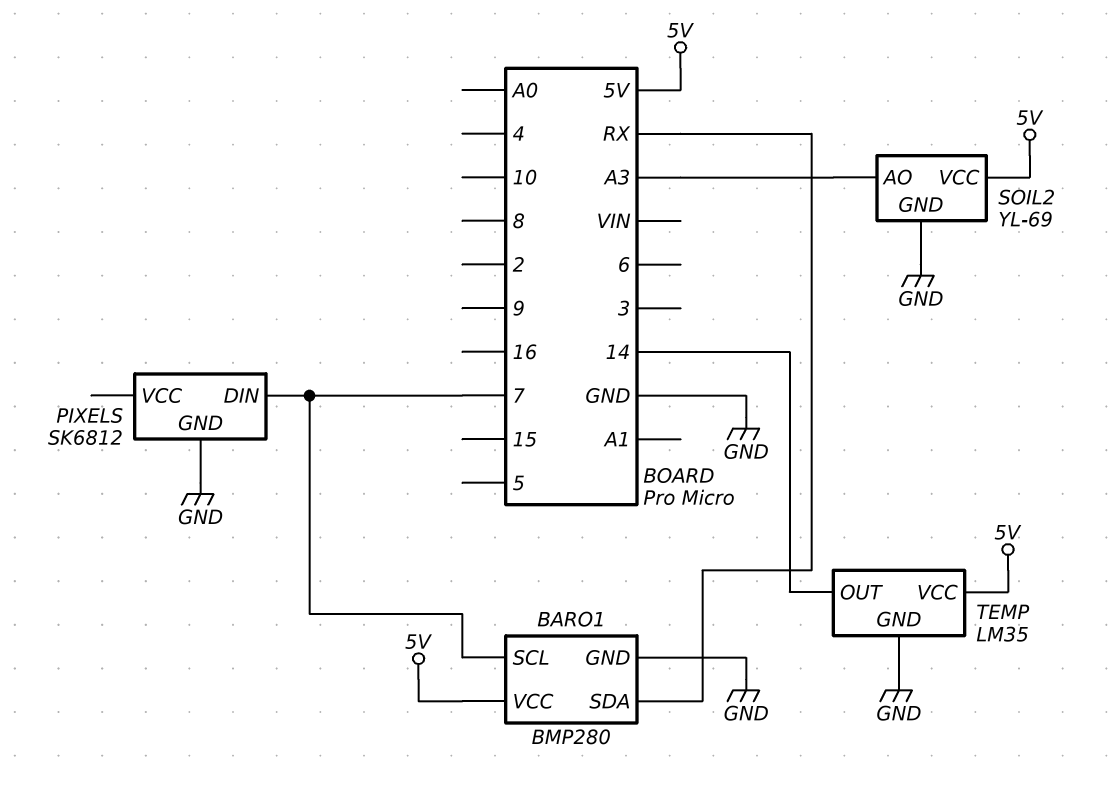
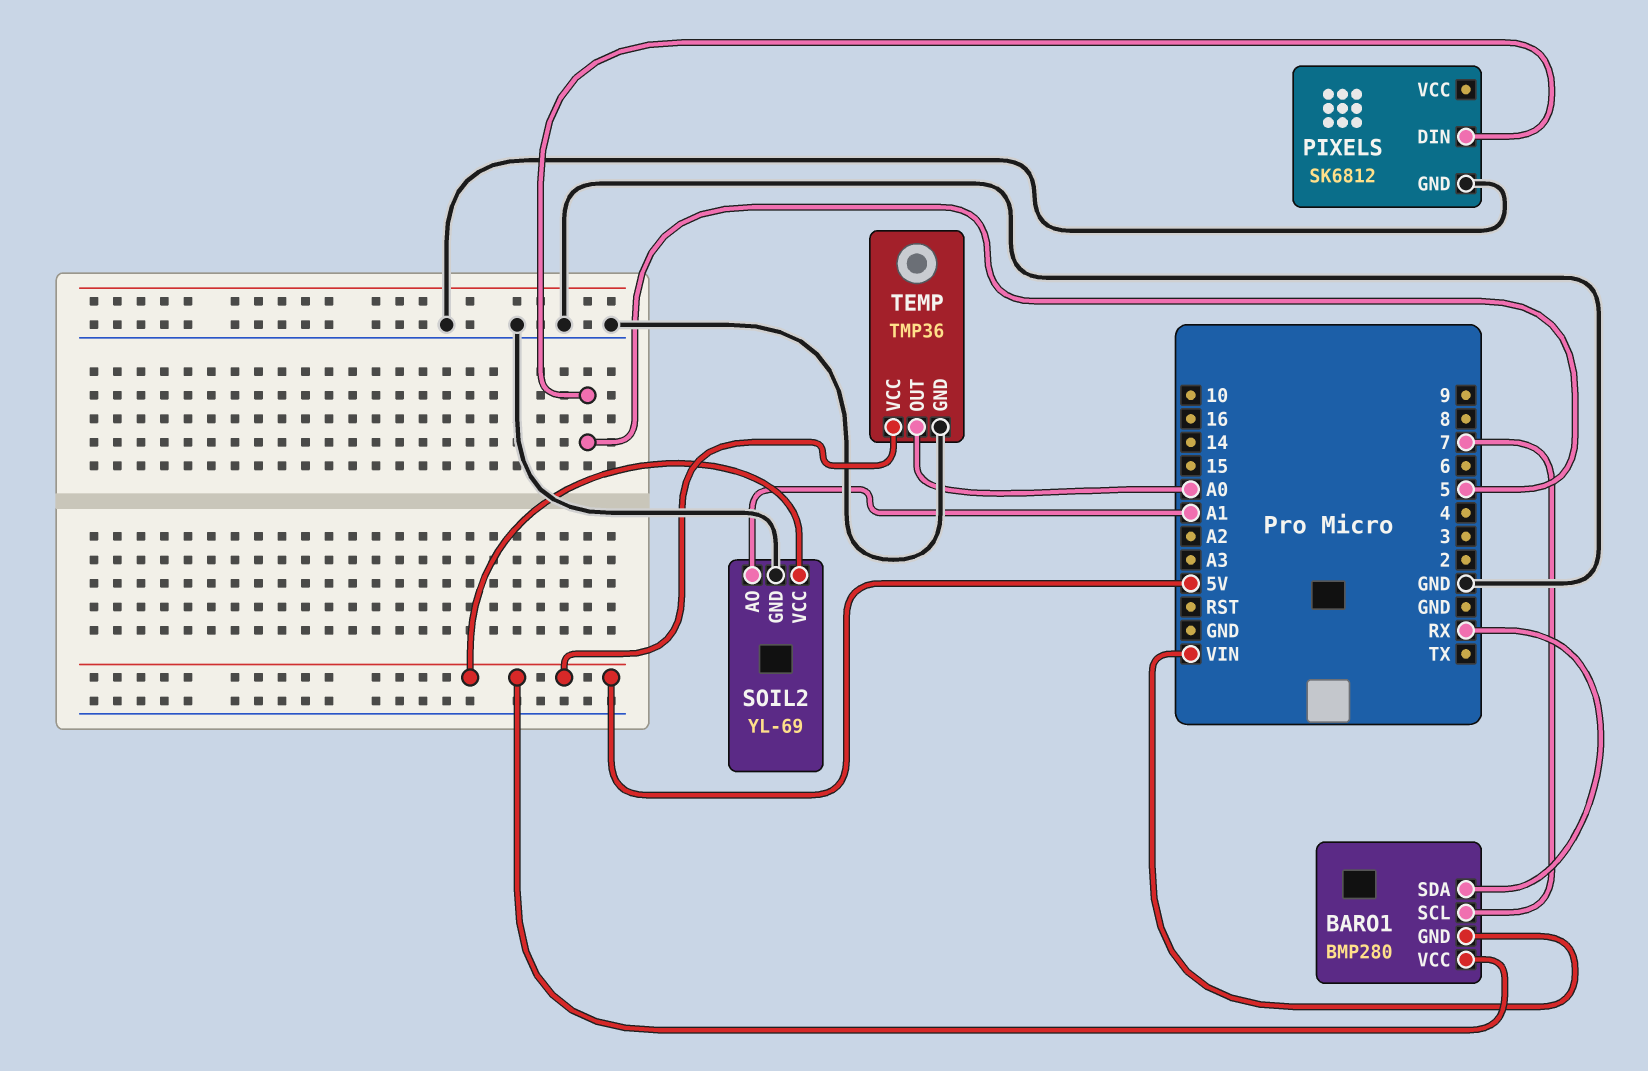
BARO1 pin GND: GND -> VIN
PIXELS pin DIN: 7 -> 5
SOIL2 pin AO: A3 -> A1
TEMP: LM35 -> TMP36
TEMP pin OUT: 14 -> A0

